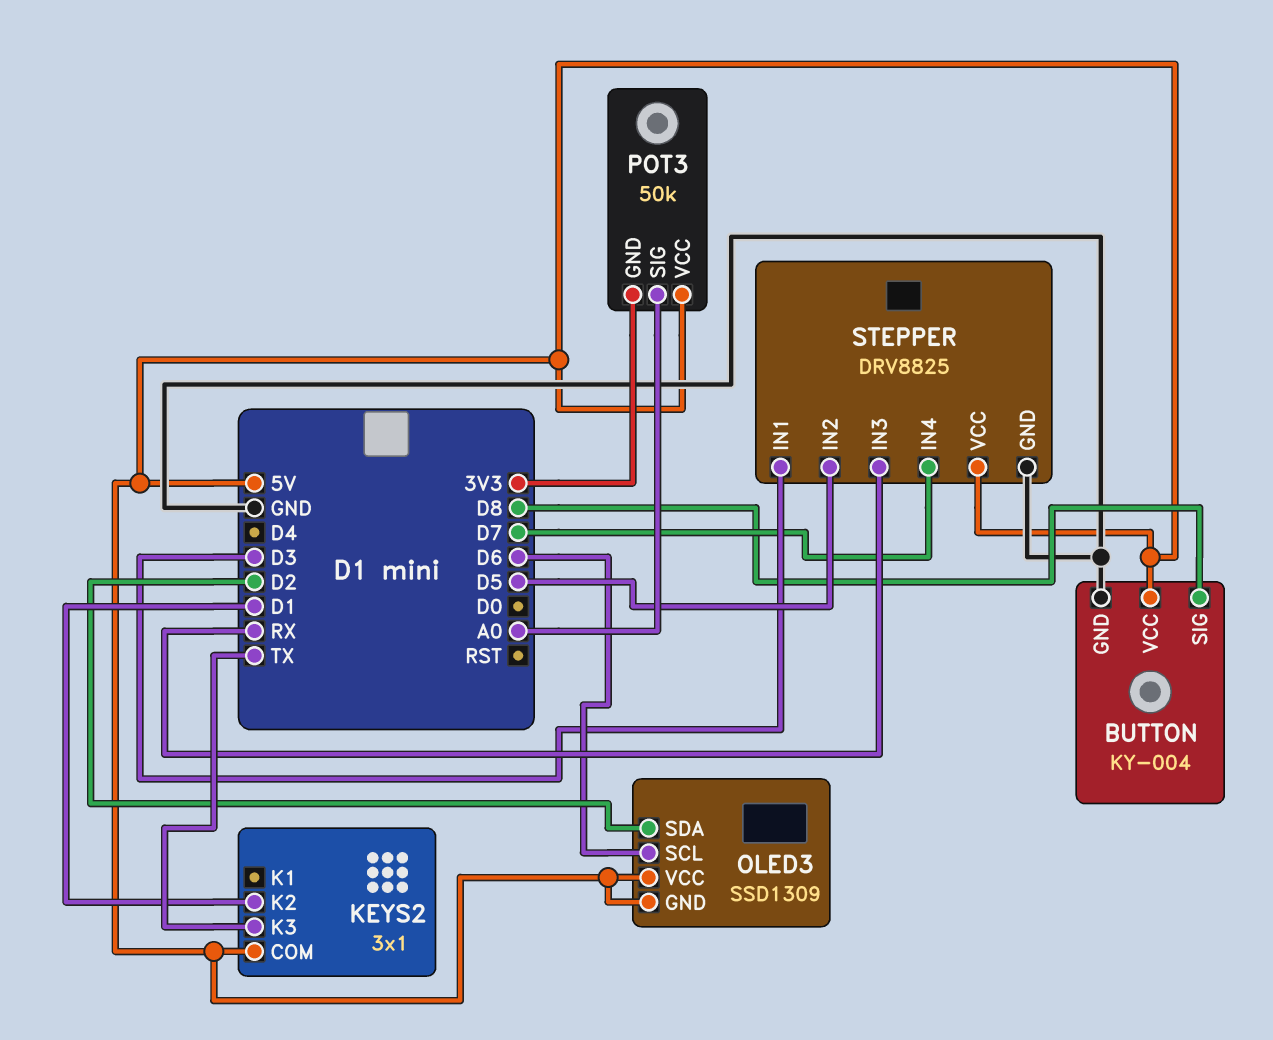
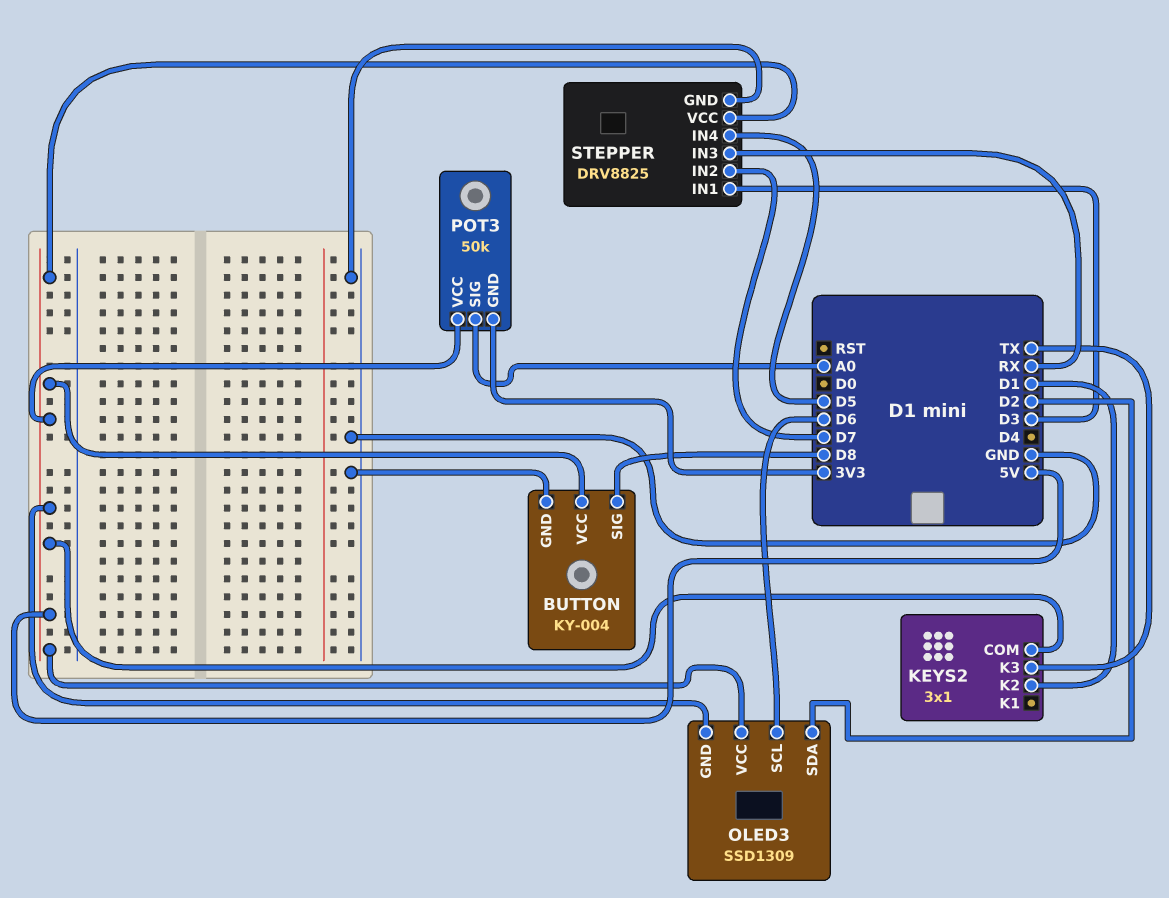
STEPPER pin IN2: D5 -> D7
STEPPER pin IN4: D7 -> D5

